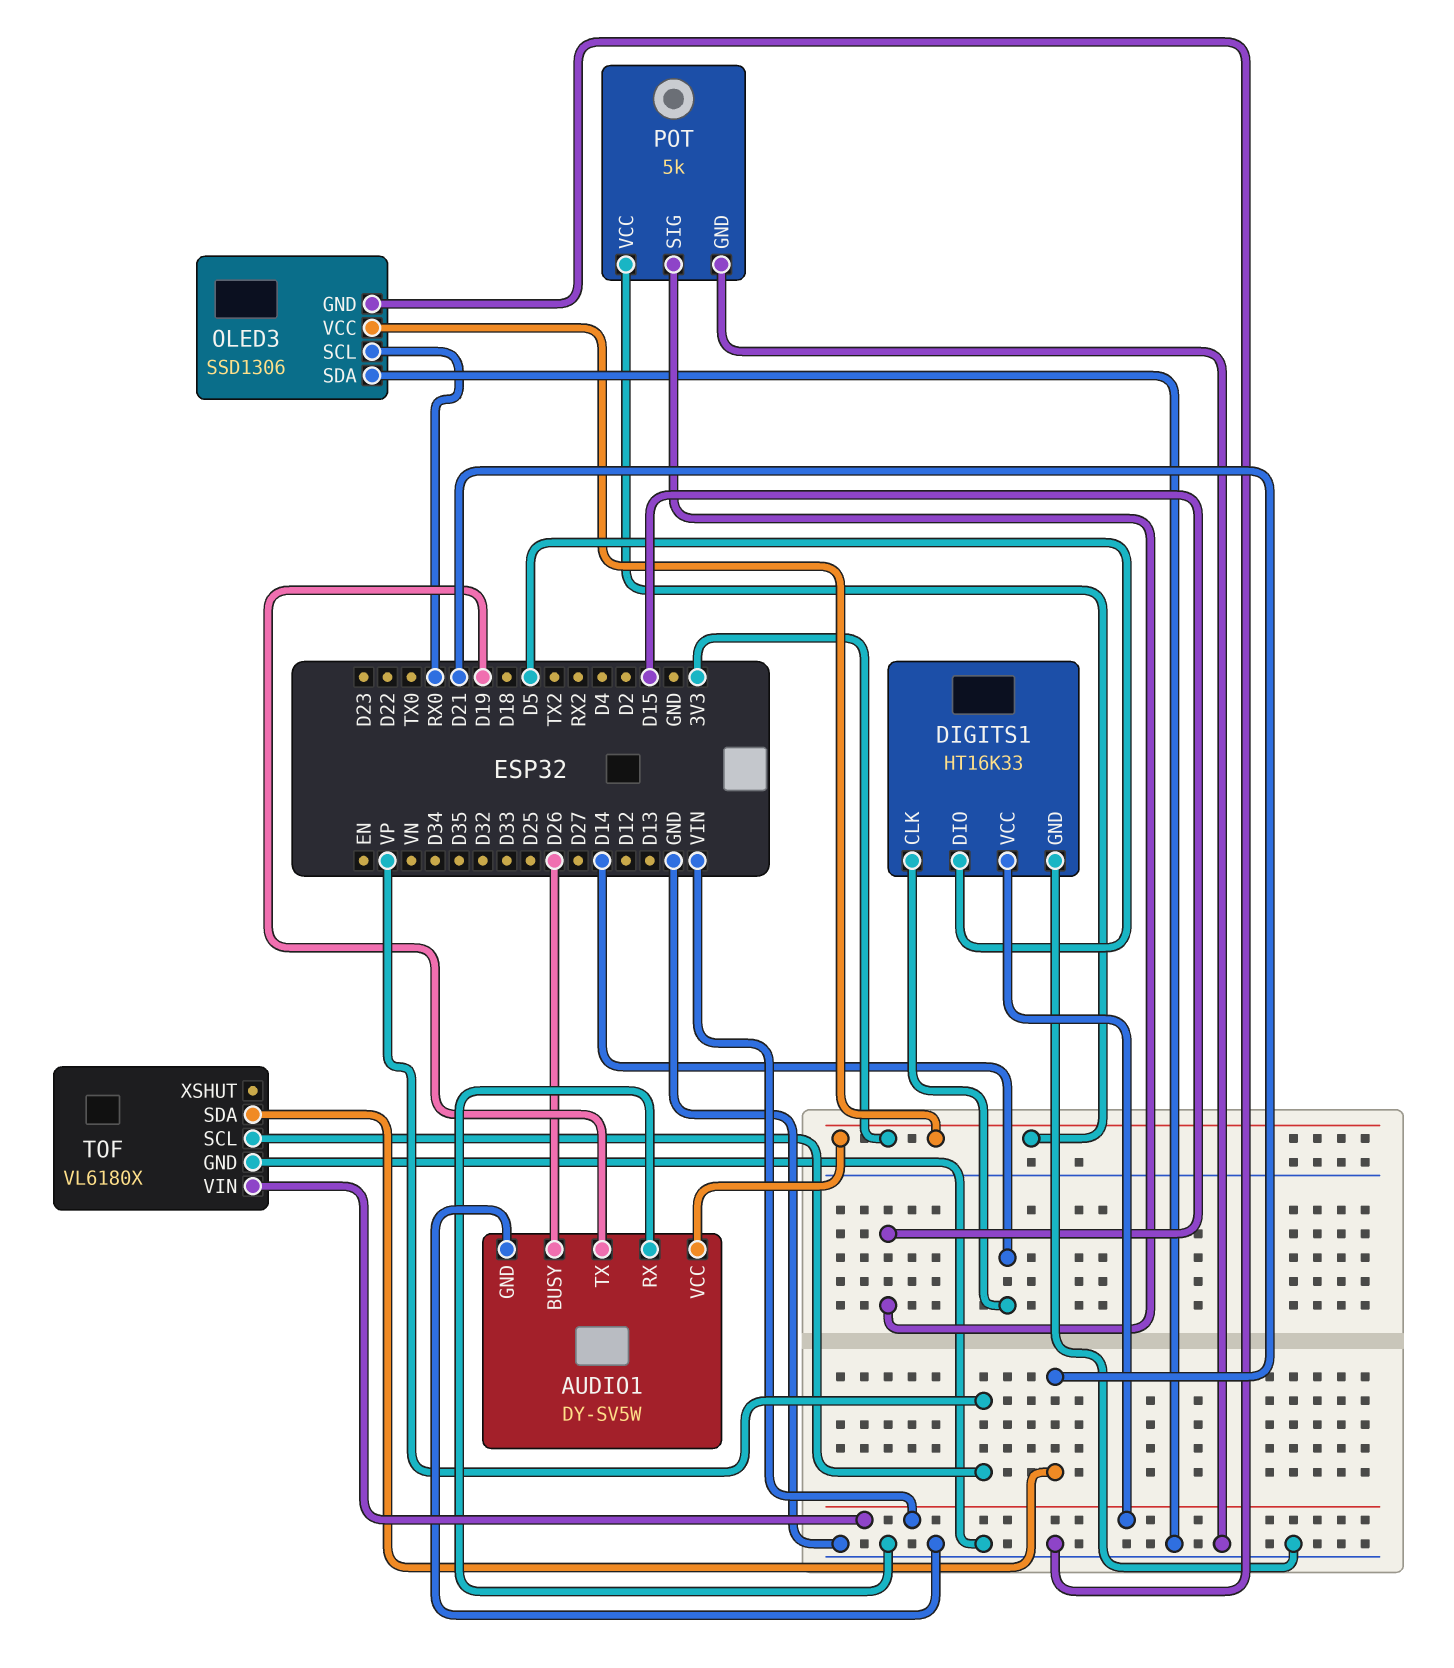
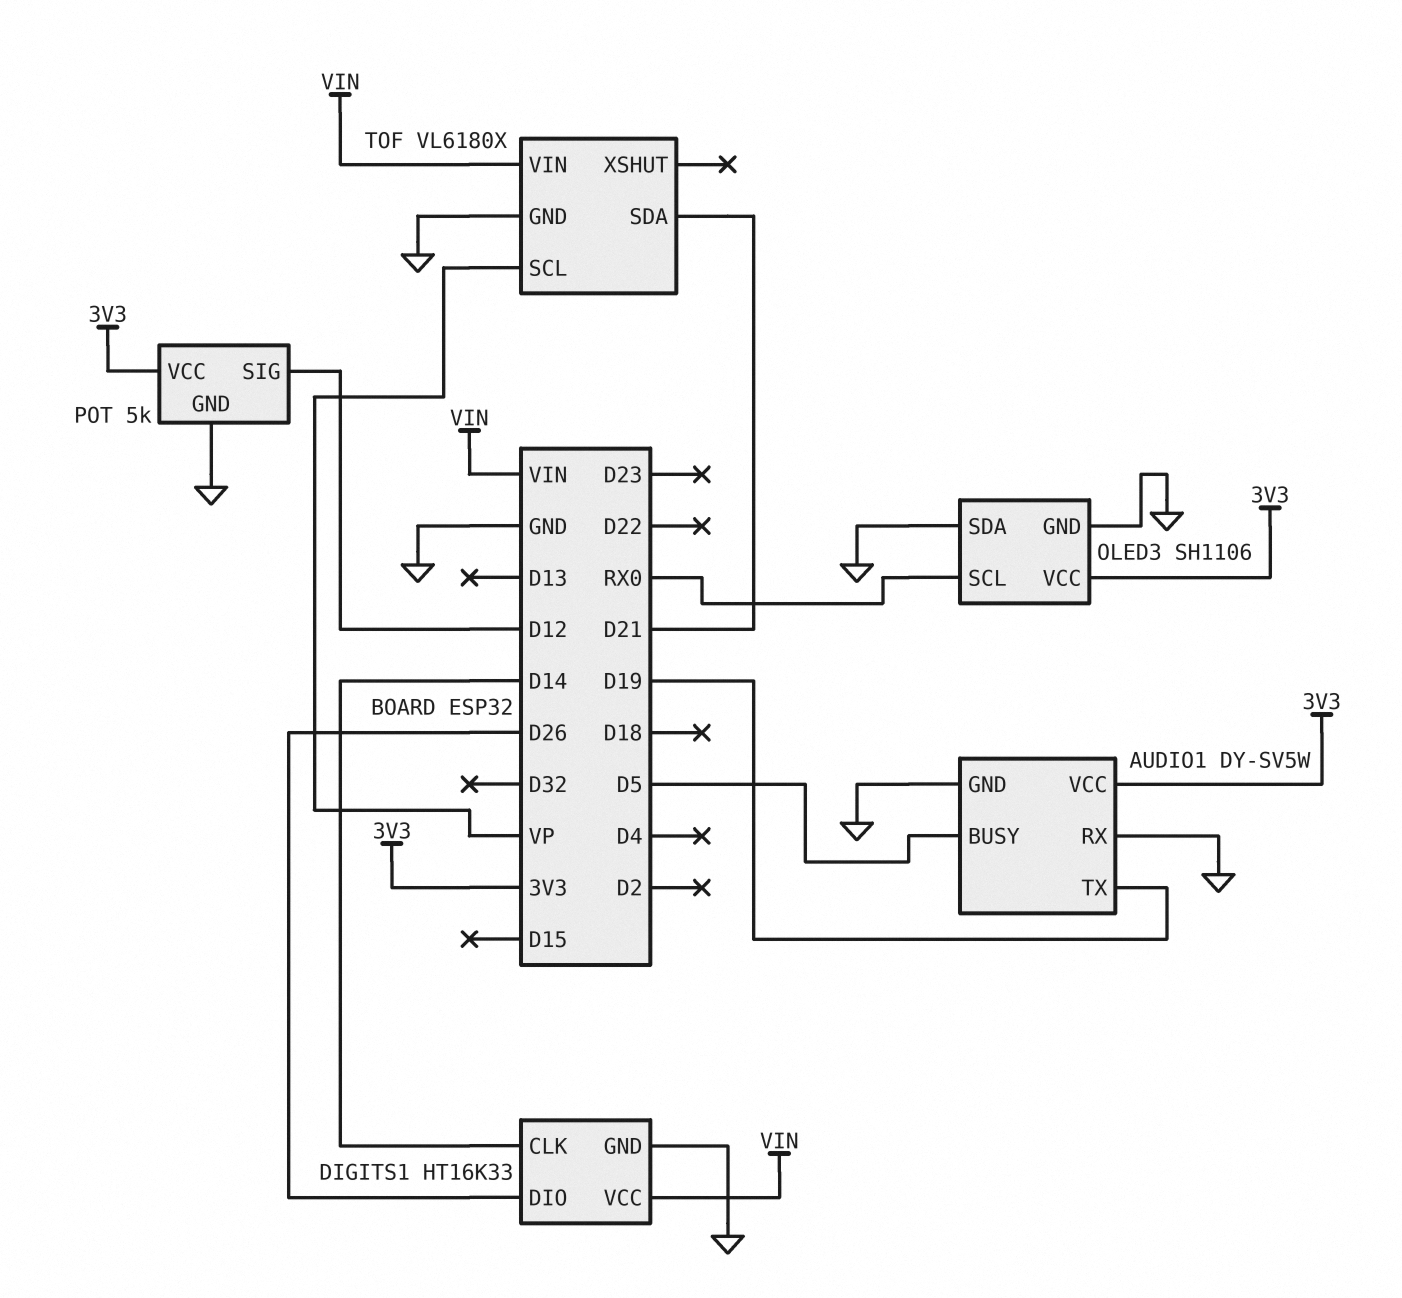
AUDIO1 pin BUSY: D26 -> D5
DIGITS1 pin DIO: D5 -> D26
OLED3: SSD1306 -> SH1106
POT pin SIG: D15 -> D12

